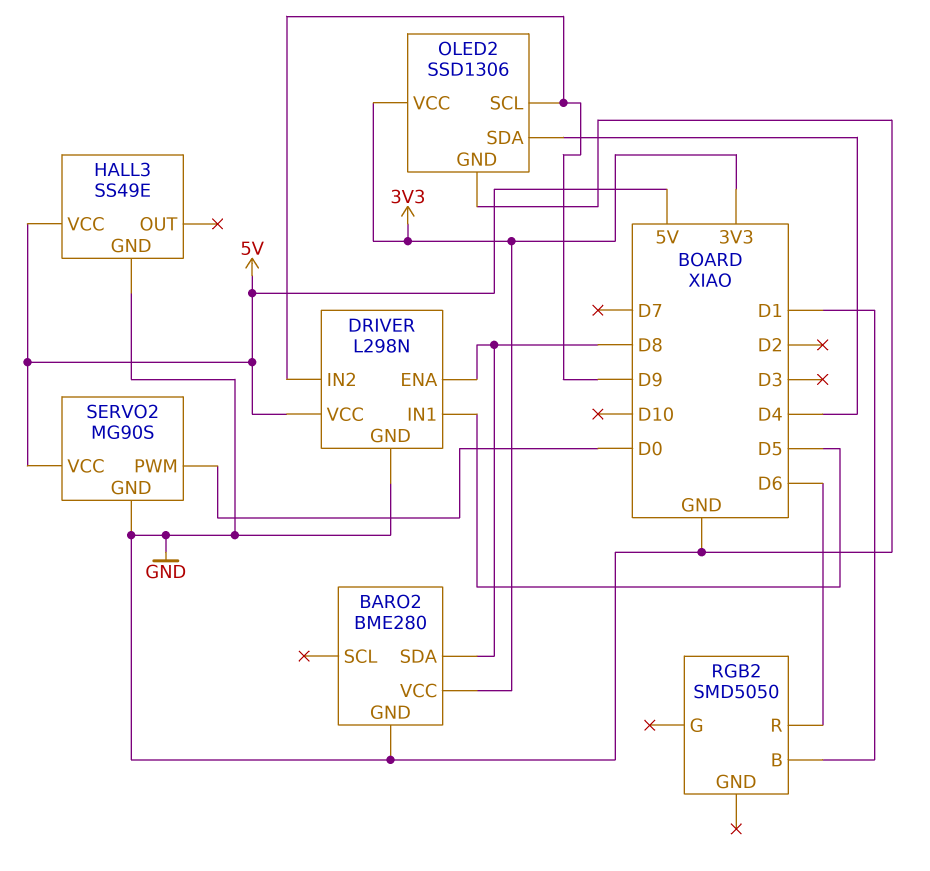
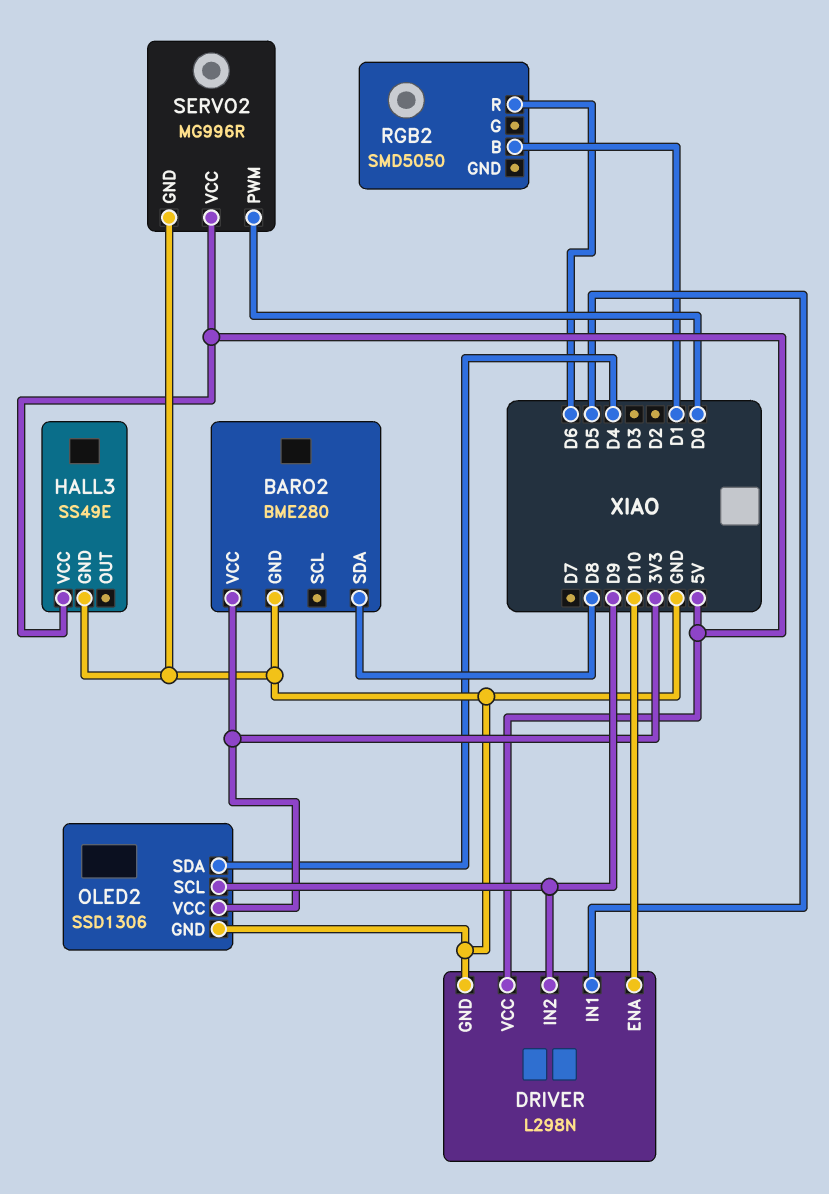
DRIVER pin ENA: D8 -> D10
SERVO2: MG90S -> MG996R

